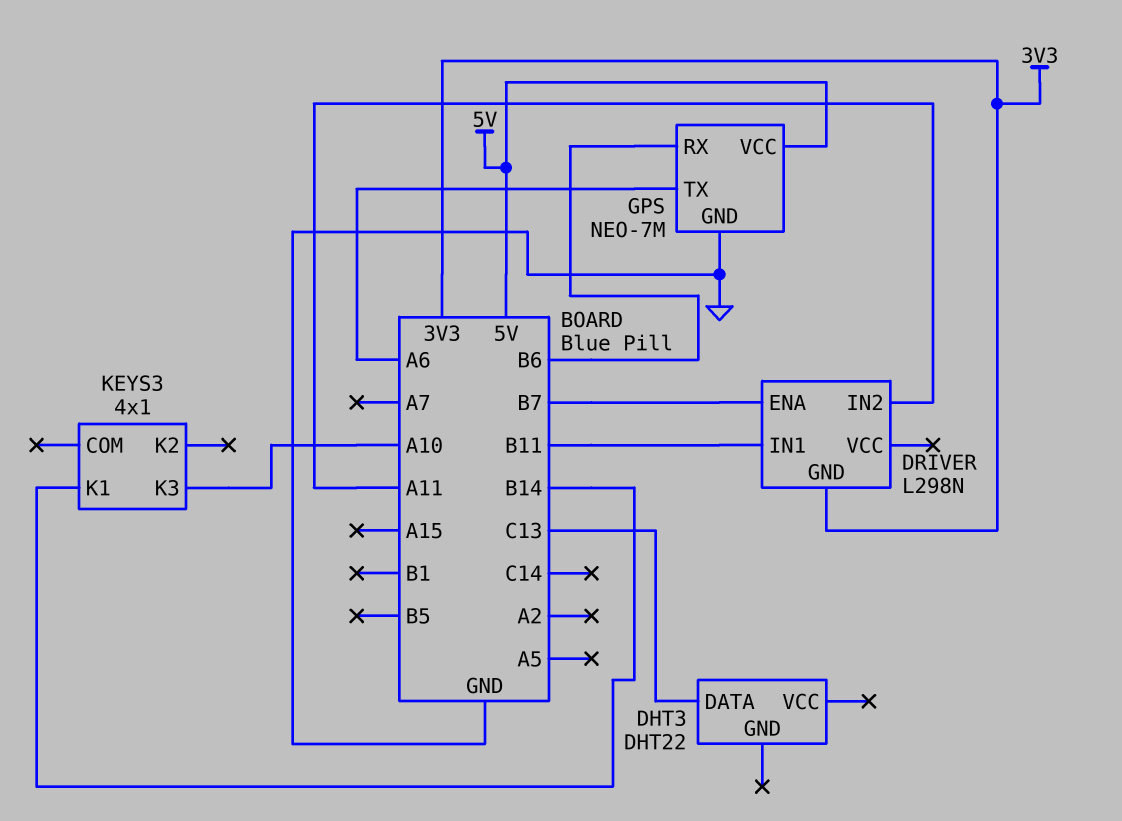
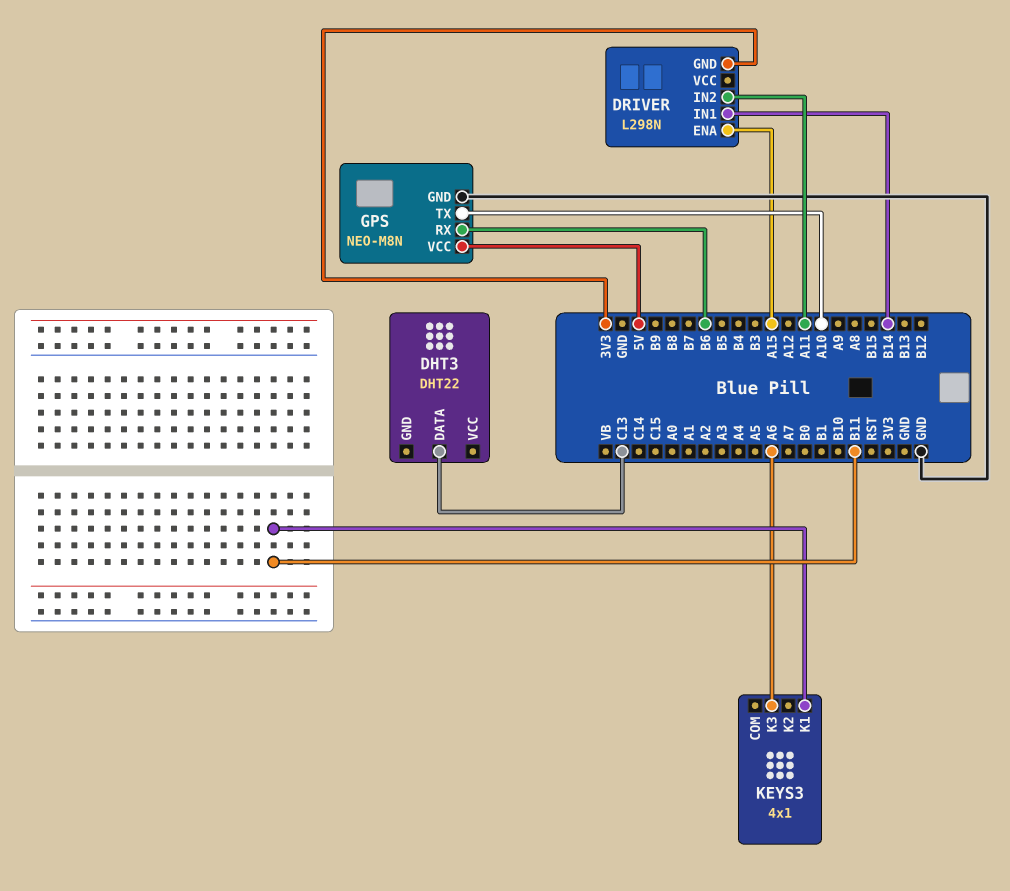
DRIVER pin ENA: B7 -> A15
DRIVER pin IN1: B11 -> B14
GPS: NEO-7M -> NEO-M8N
GPS pin TX: A6 -> A10
KEYS3 pin K1: B14 -> B11
KEYS3 pin K3: A10 -> A6

